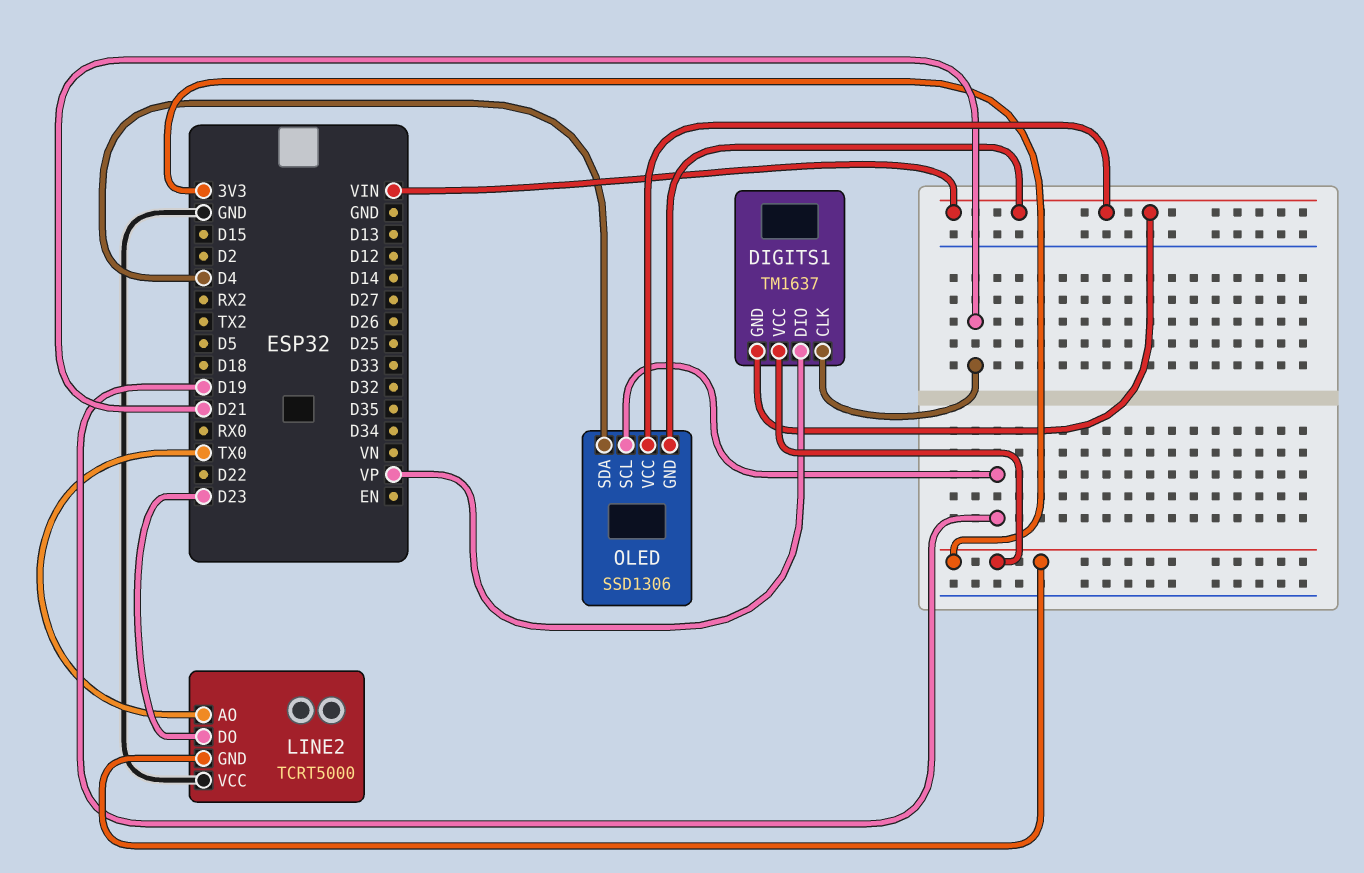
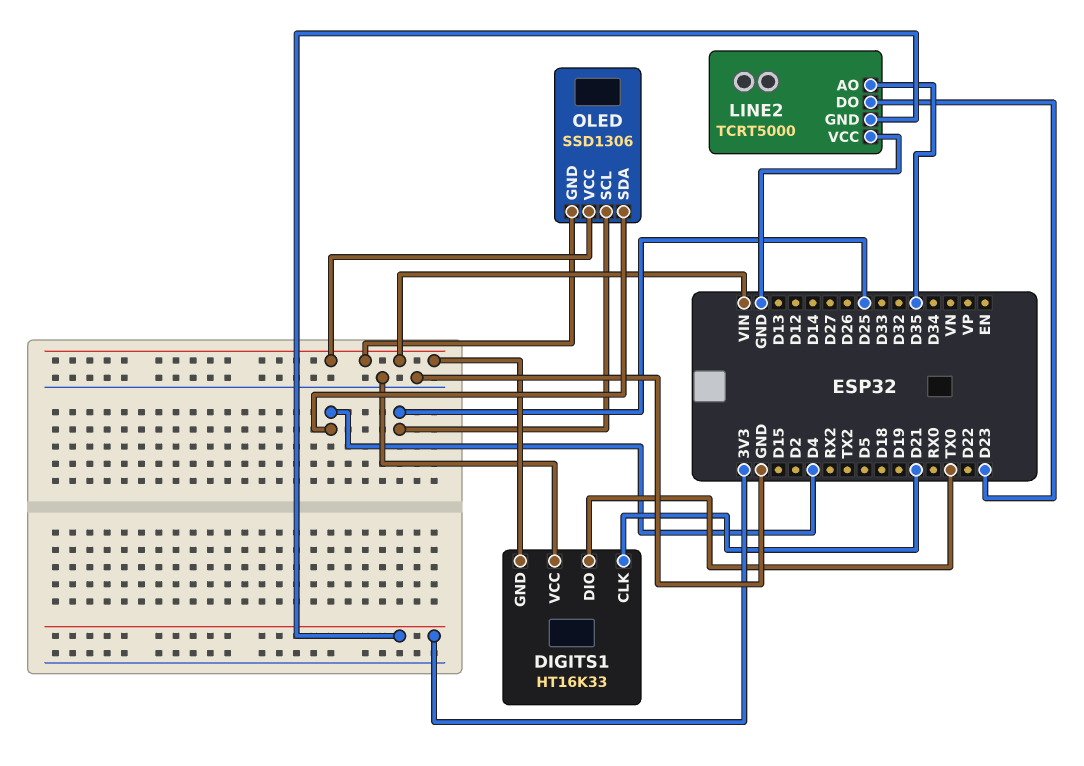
DIGITS1: TM1637 -> HT16K33
DIGITS1 pin DIO: VP -> TX0
DIGITS1 pin VCC: 3V3 -> GND
LINE2 pin AO: TX0 -> D35
OLED pin SCL: D19 -> D25

